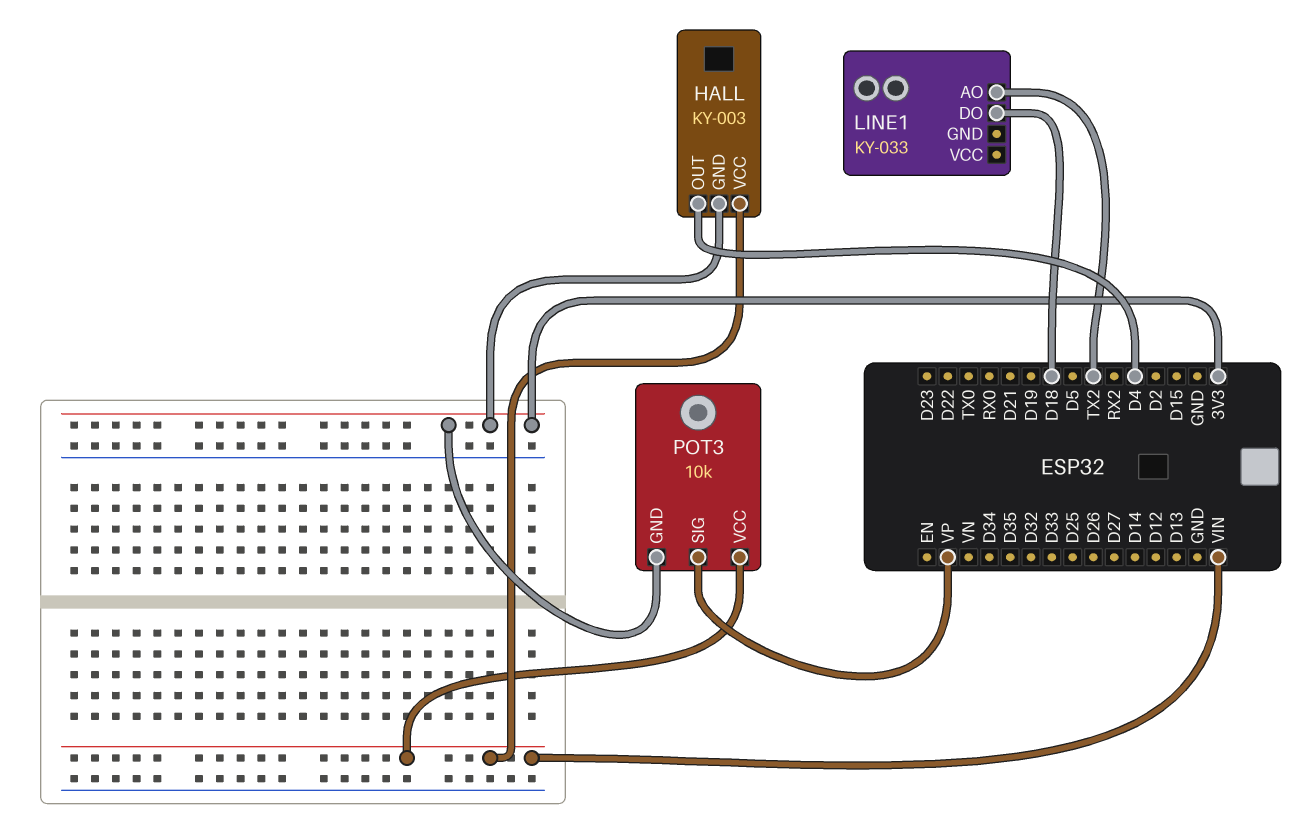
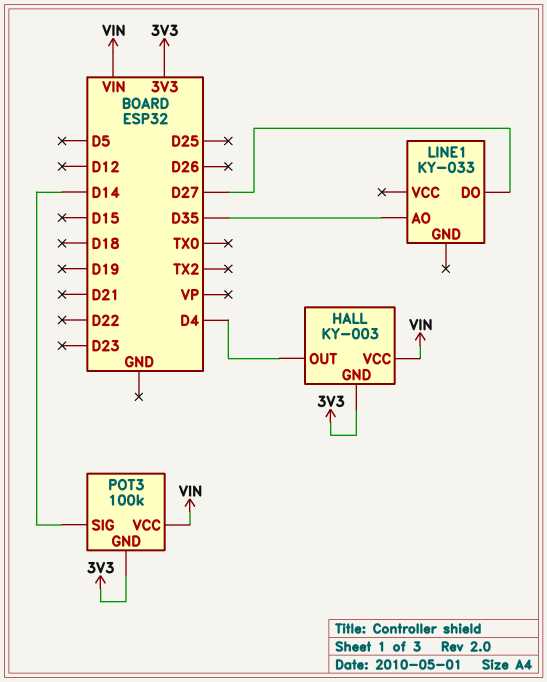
LINE1 pin AO: TX2 -> D35
LINE1 pin DO: D18 -> D27
POT3: 10k -> 100k
POT3 pin SIG: VP -> D14

